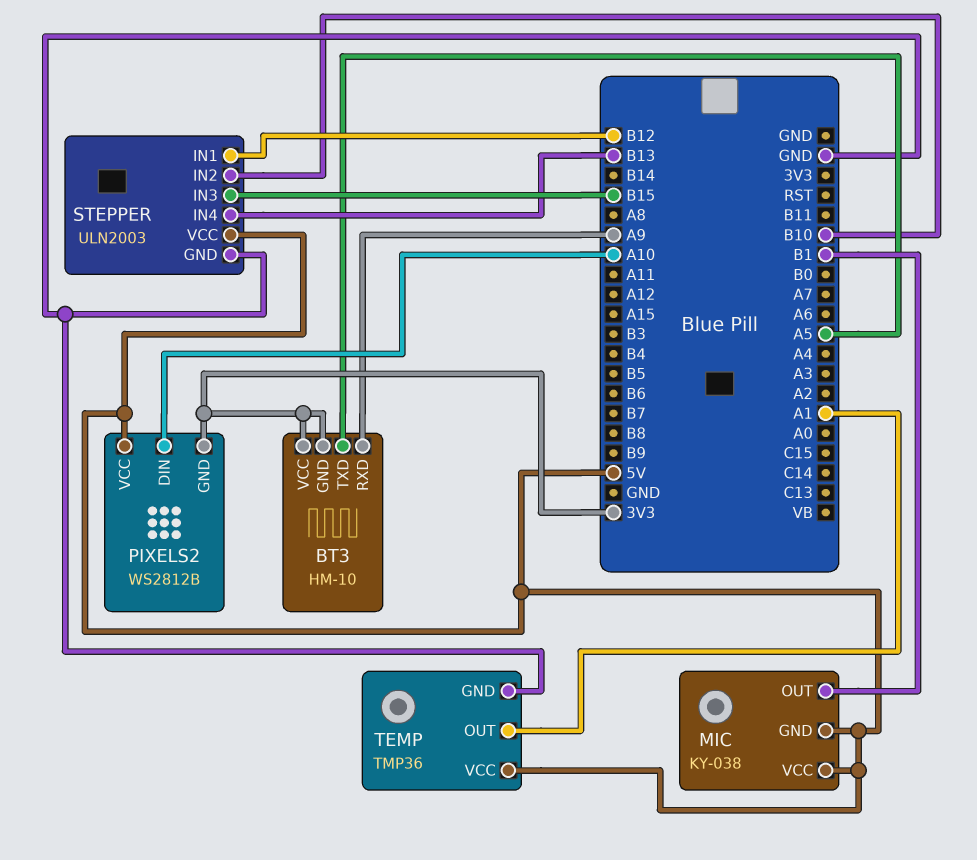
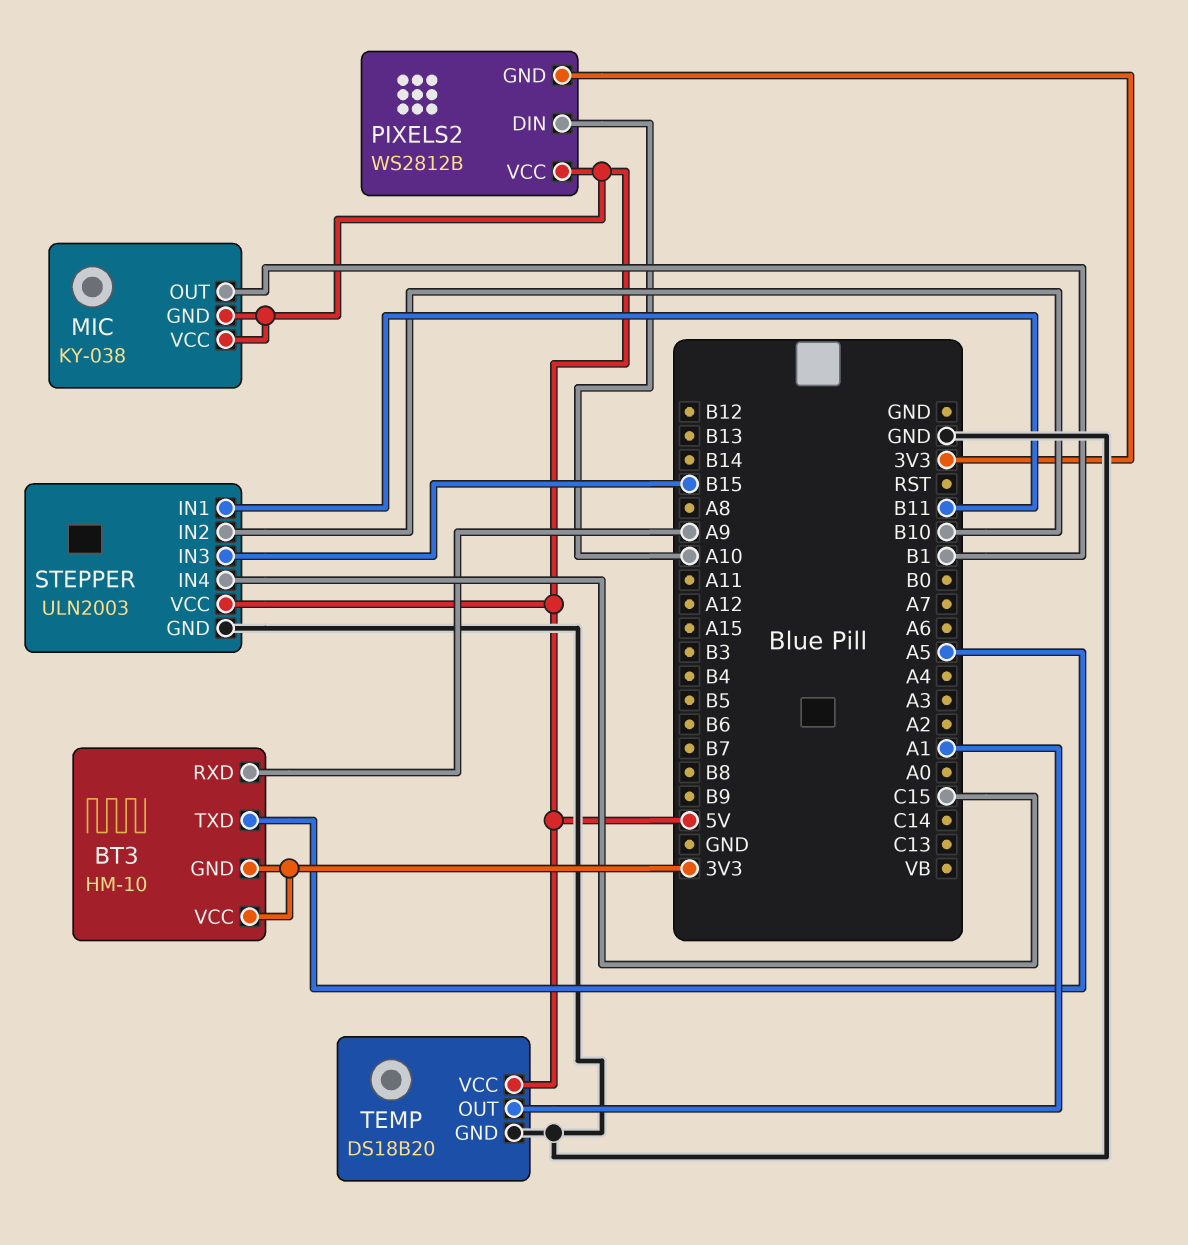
STEPPER pin IN1: B12 -> B11
STEPPER pin IN4: B13 -> C15
TEMP: TMP36 -> DS18B20

